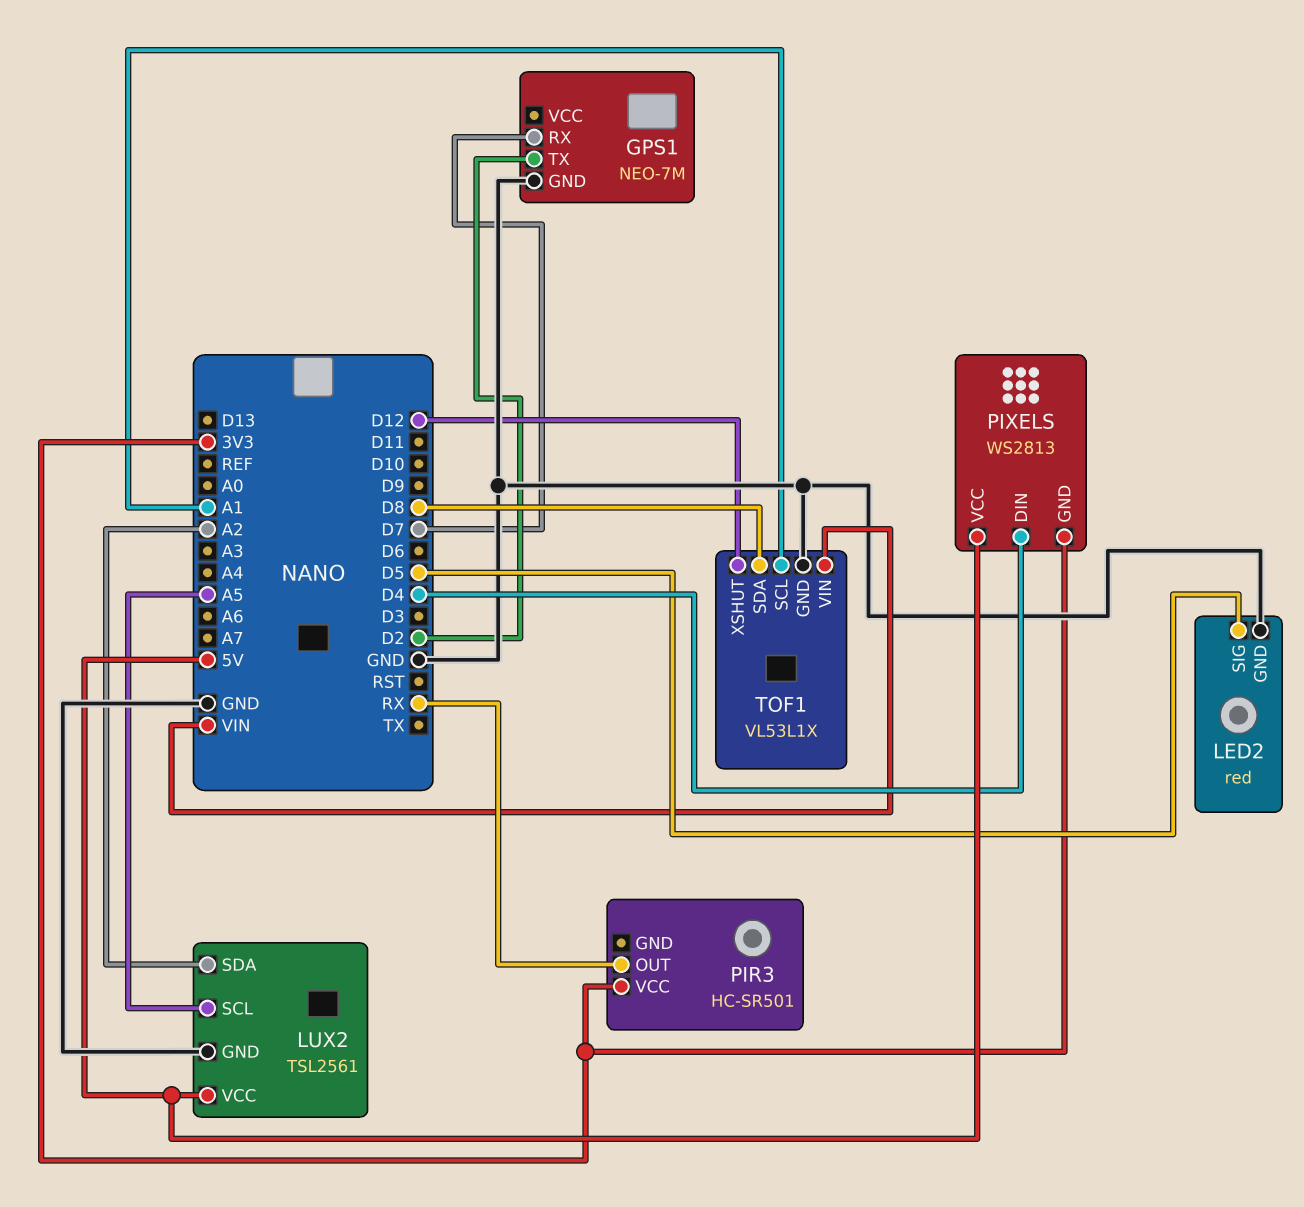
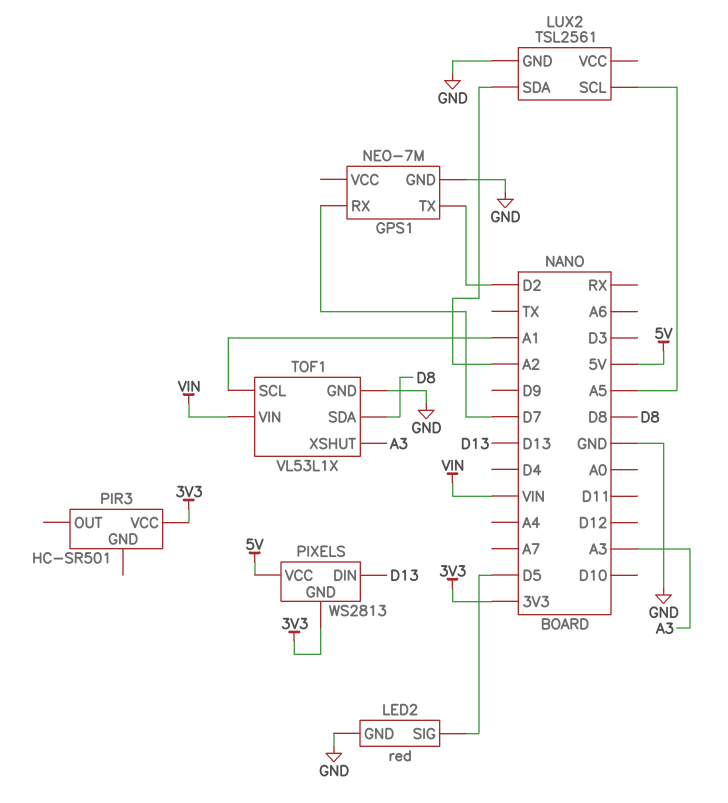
LUX2 pin VCC: 5V -> none
PIR3 pin OUT: RX -> none
PIXELS pin DIN: D4 -> D13
TOF1 pin XSHUT: D12 -> A3

